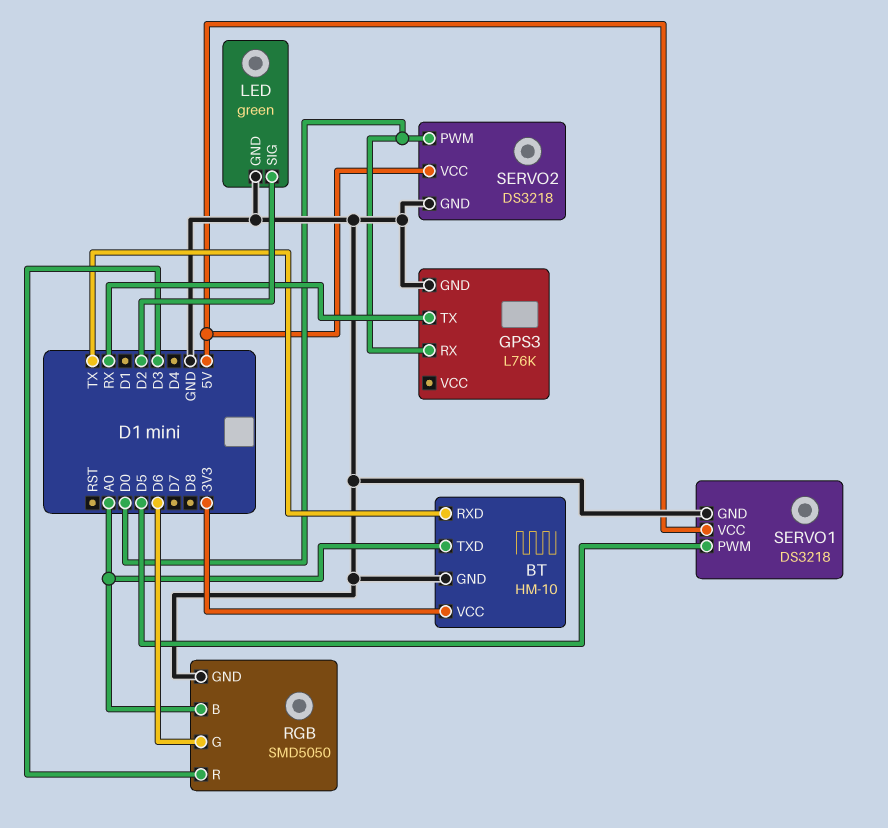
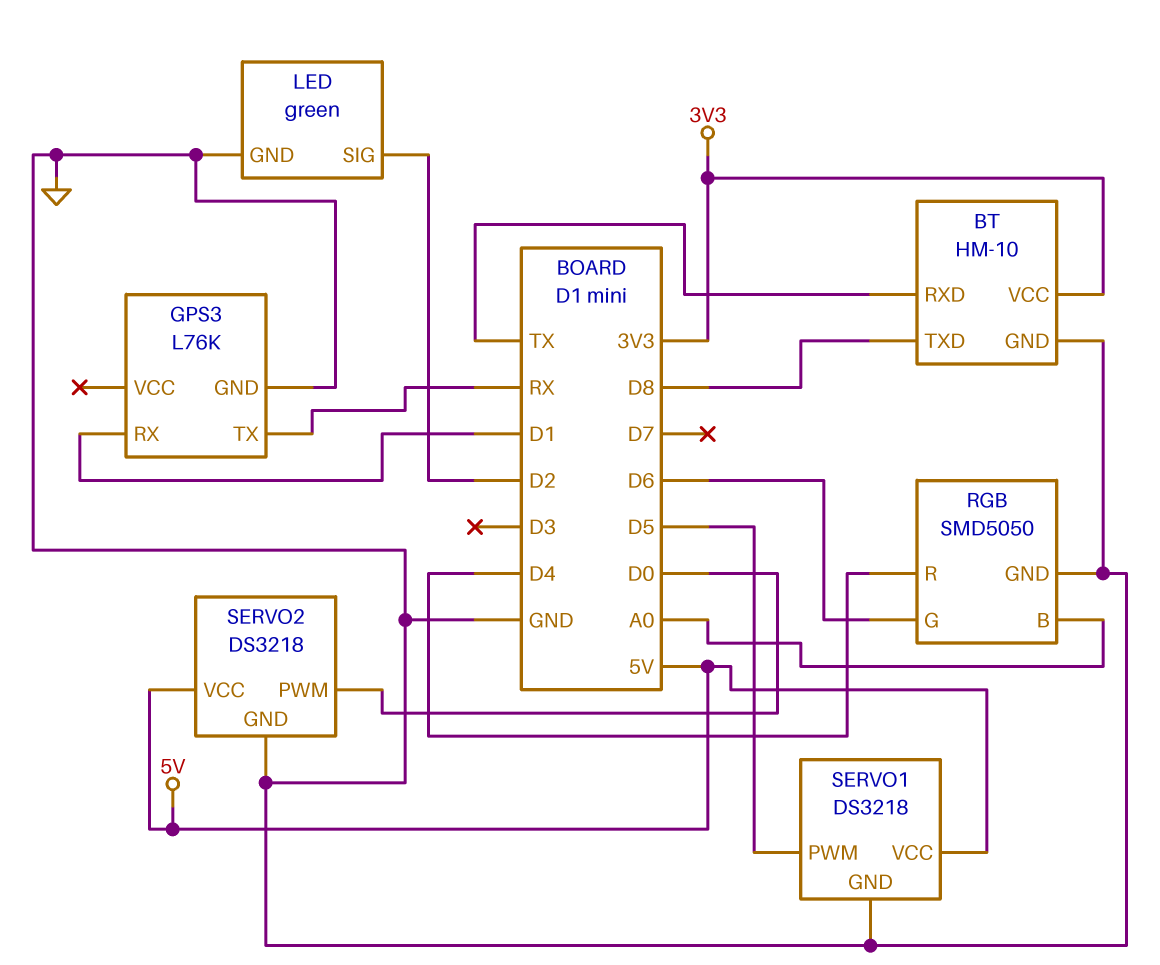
BT pin TXD: A0 -> D8
GPS3 pin RX: D0 -> D1
RGB pin R: D3 -> D4

